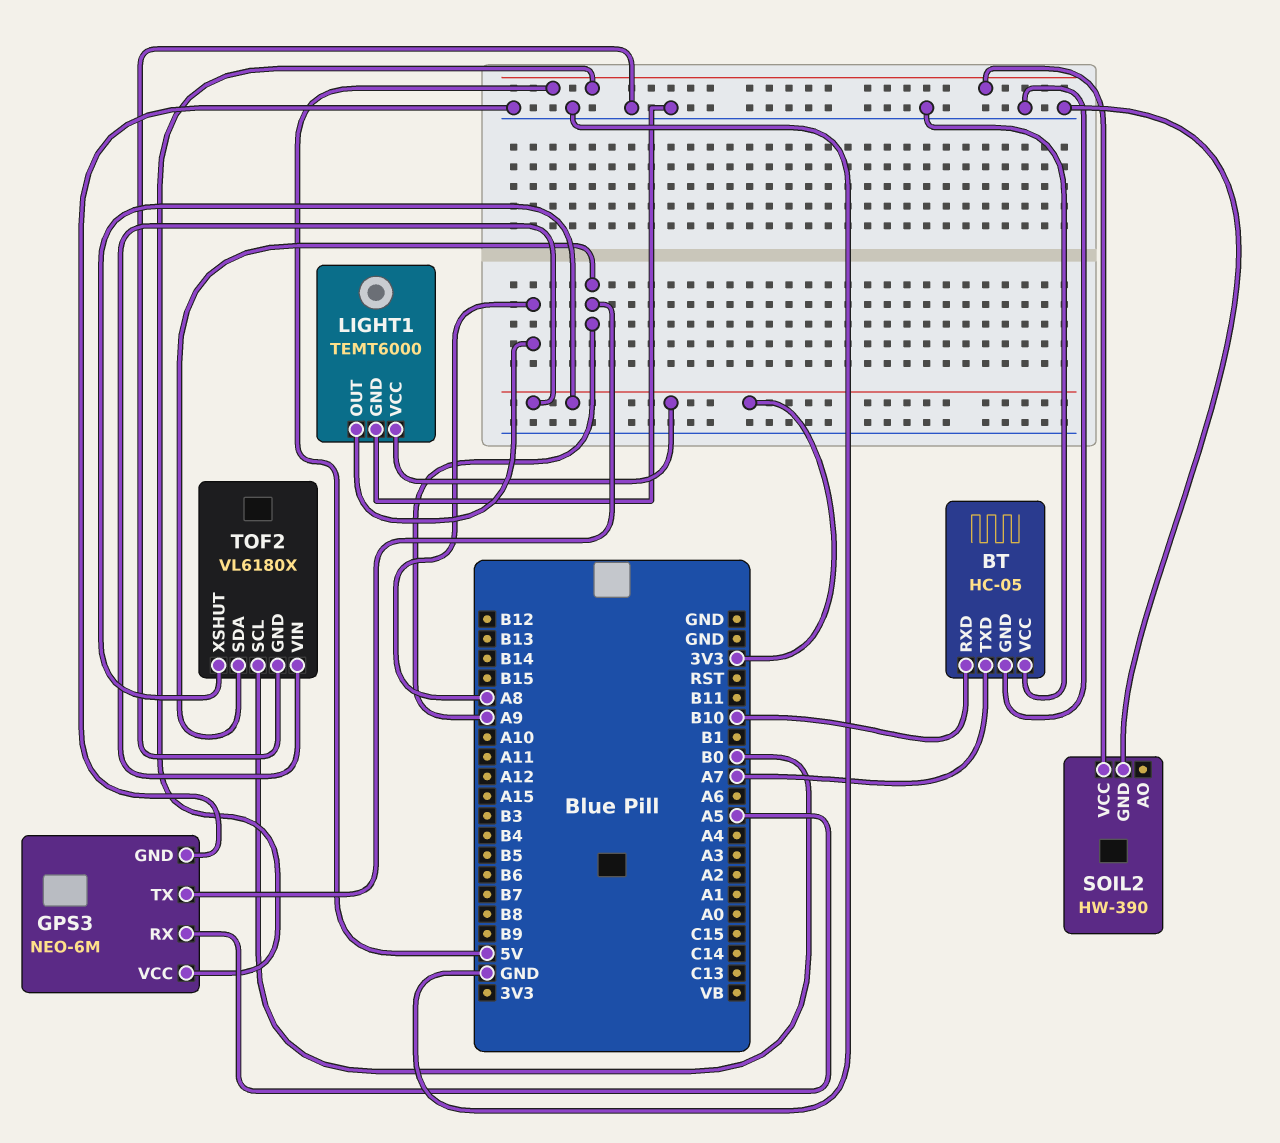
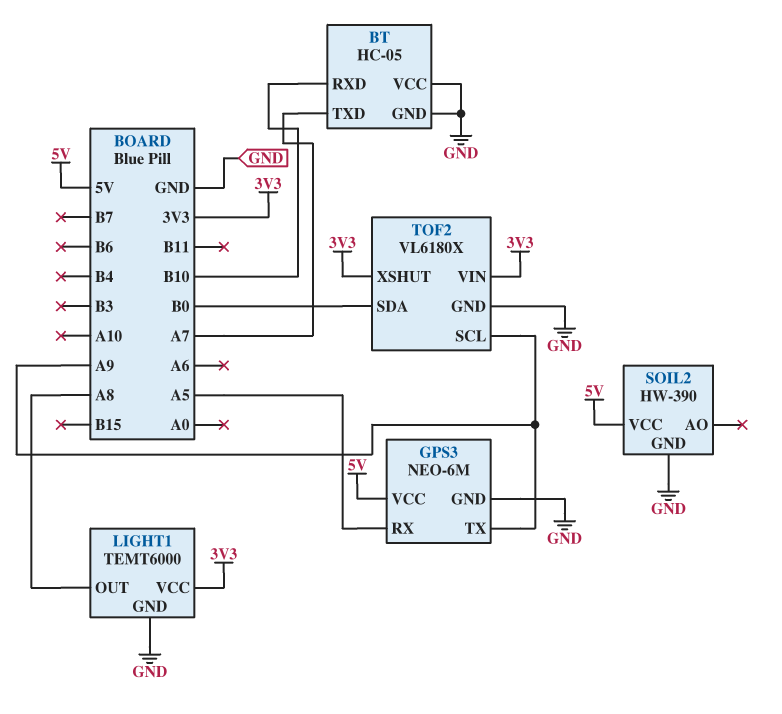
TOF2 pin SCL: B0 -> A9
TOF2 pin SDA: A9 -> B0

